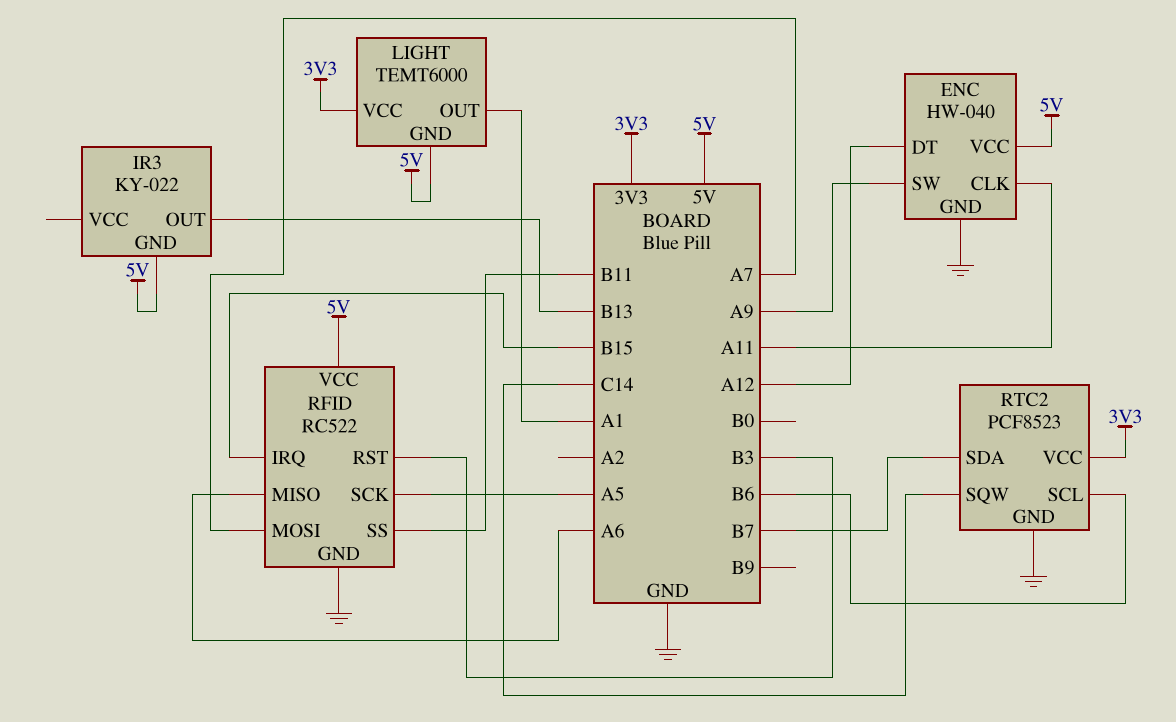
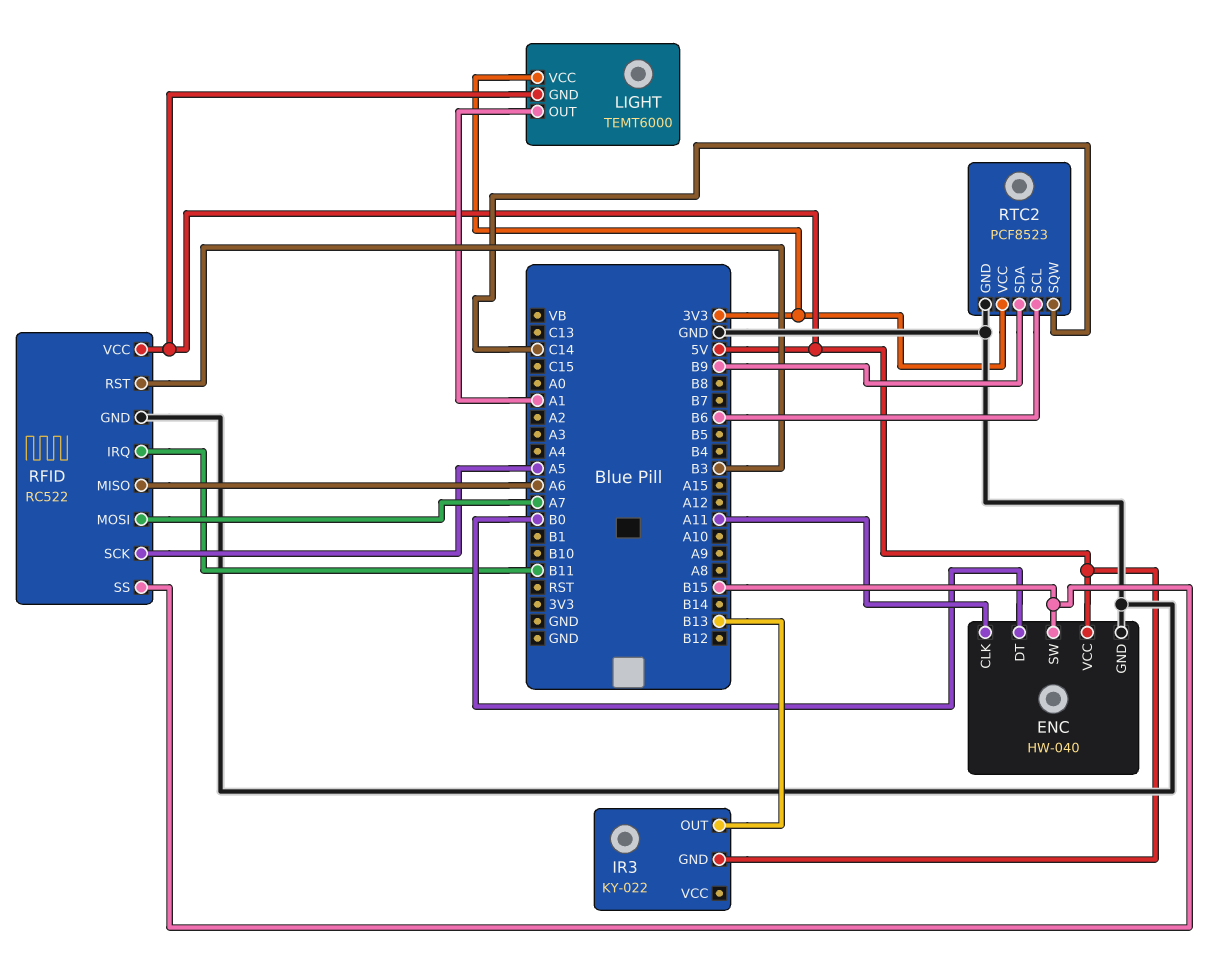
ENC pin DT: A12 -> B0
ENC pin SW: A9 -> B15
RFID pin IRQ: B15 -> B11
RFID pin SS: B11 -> B15
RTC2 pin SDA: B7 -> B9

